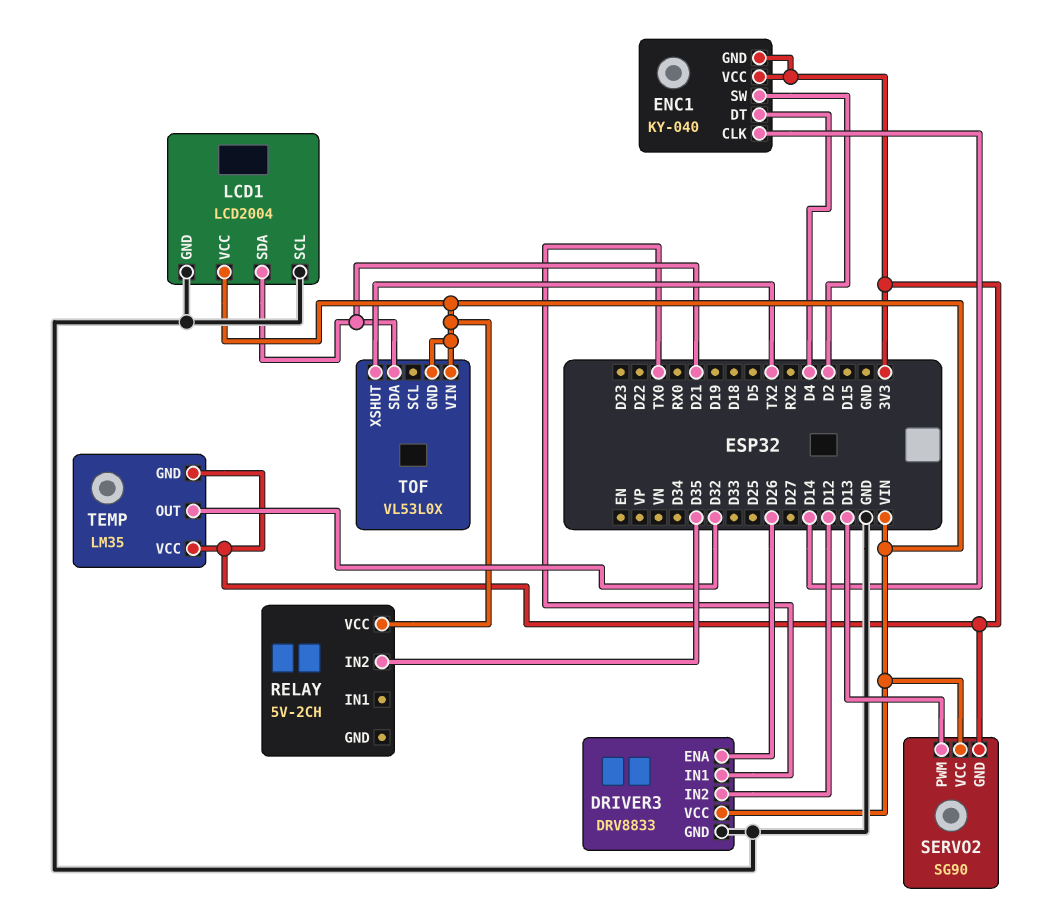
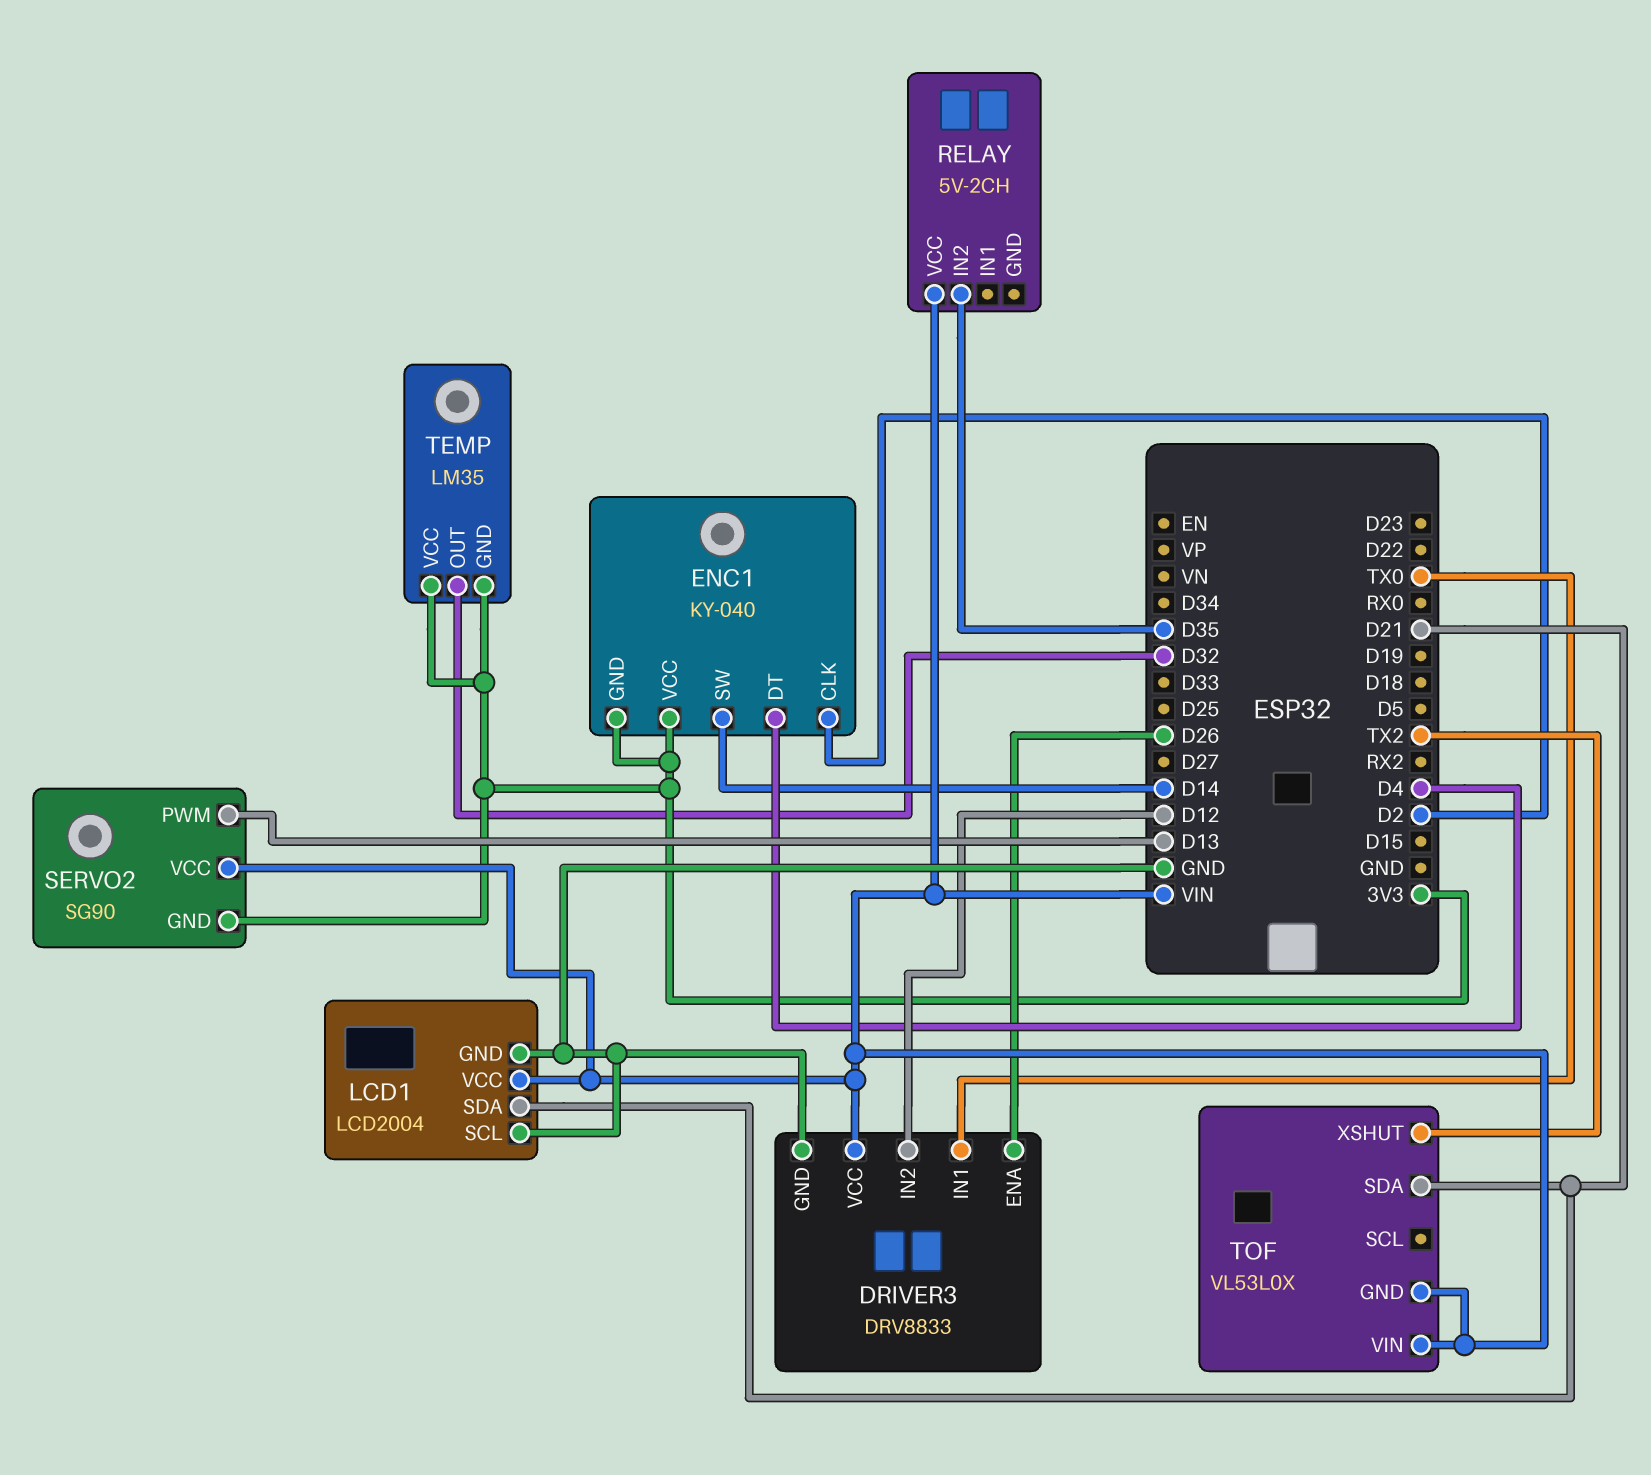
ENC1 pin CLK: D14 -> D2
ENC1 pin SW: D2 -> D14

